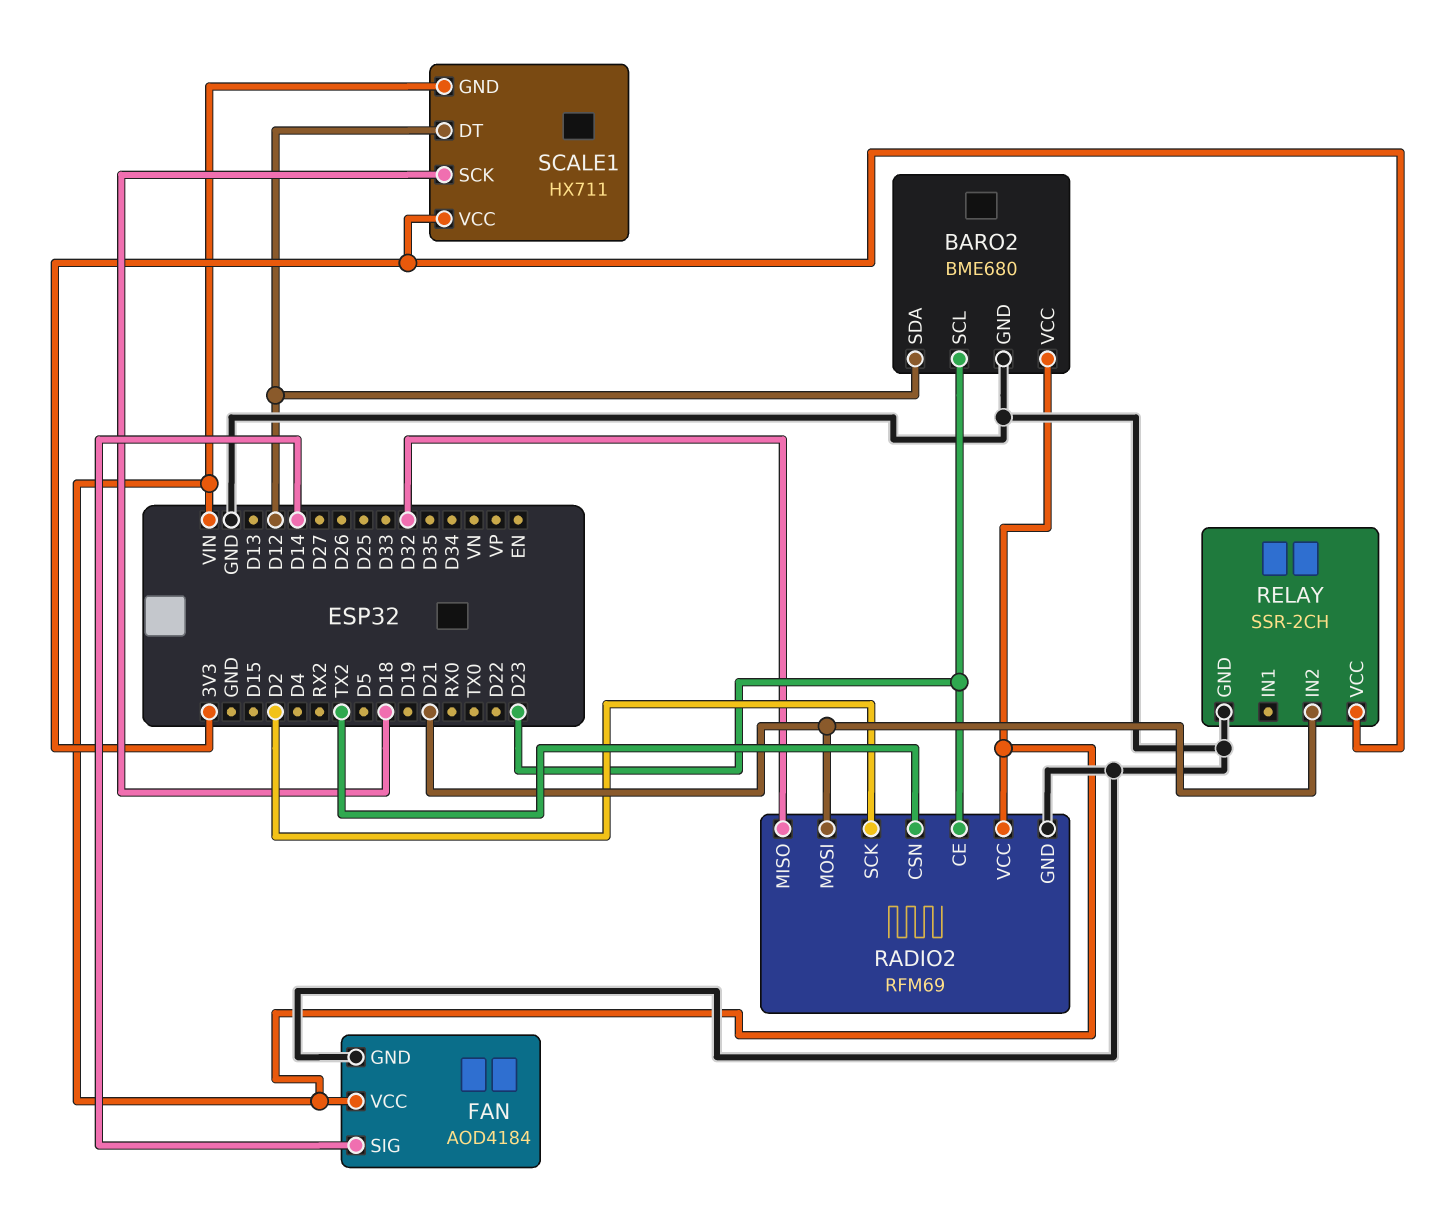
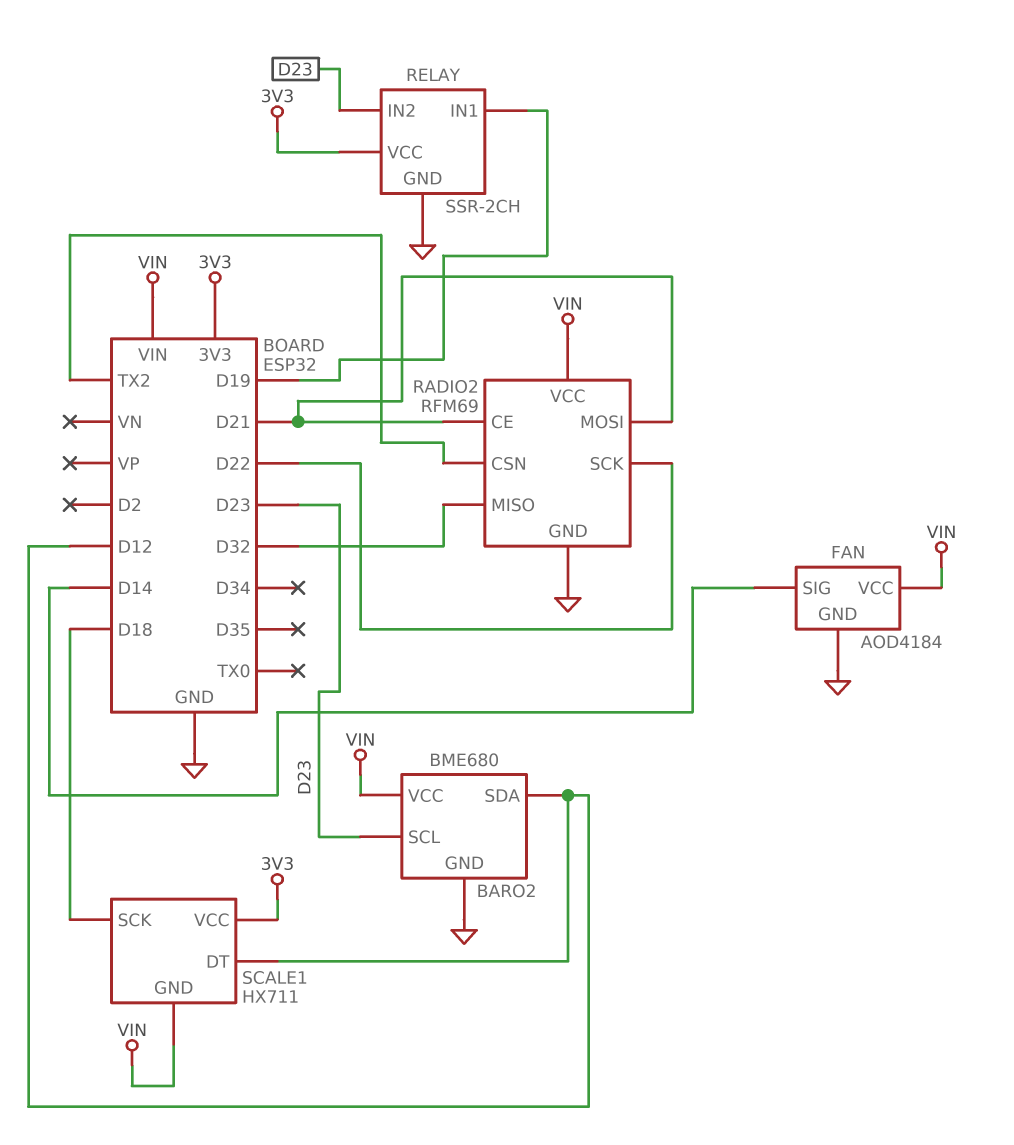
RADIO2 pin CE: D23 -> D21
RADIO2 pin SCK: D2 -> D22
RELAY pin IN1: none -> D19
RELAY pin IN2: D21 -> D23

